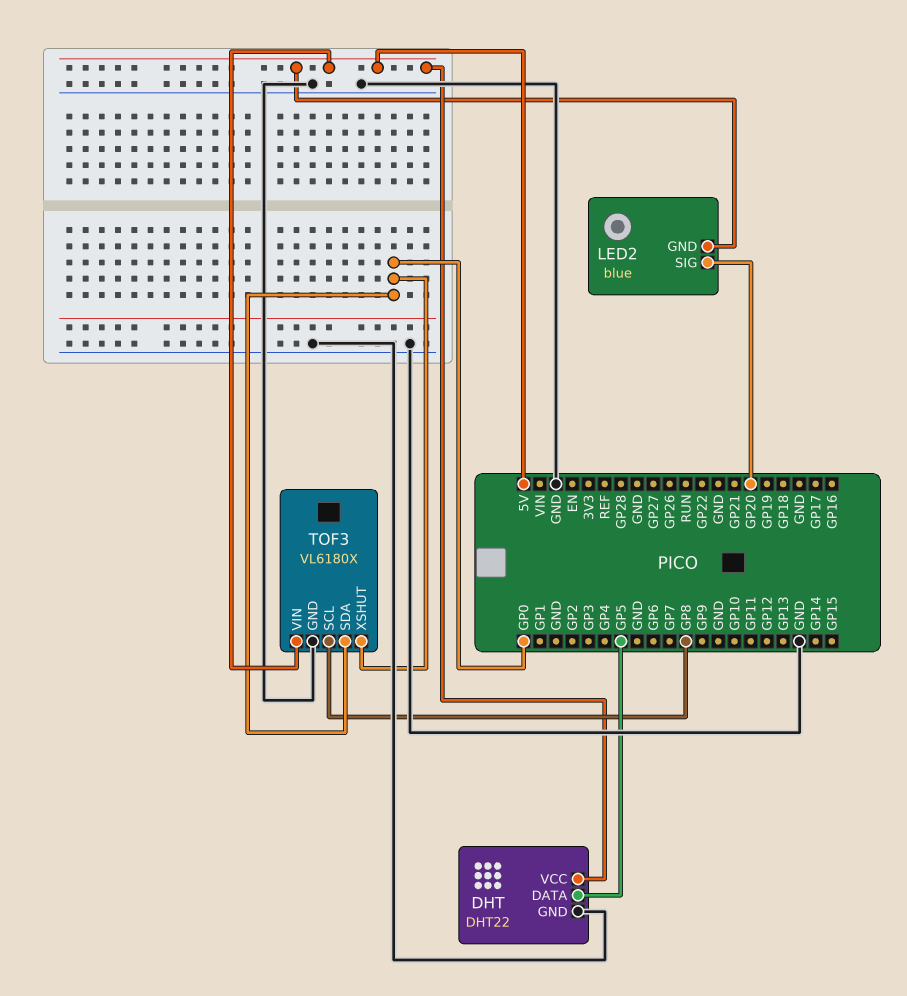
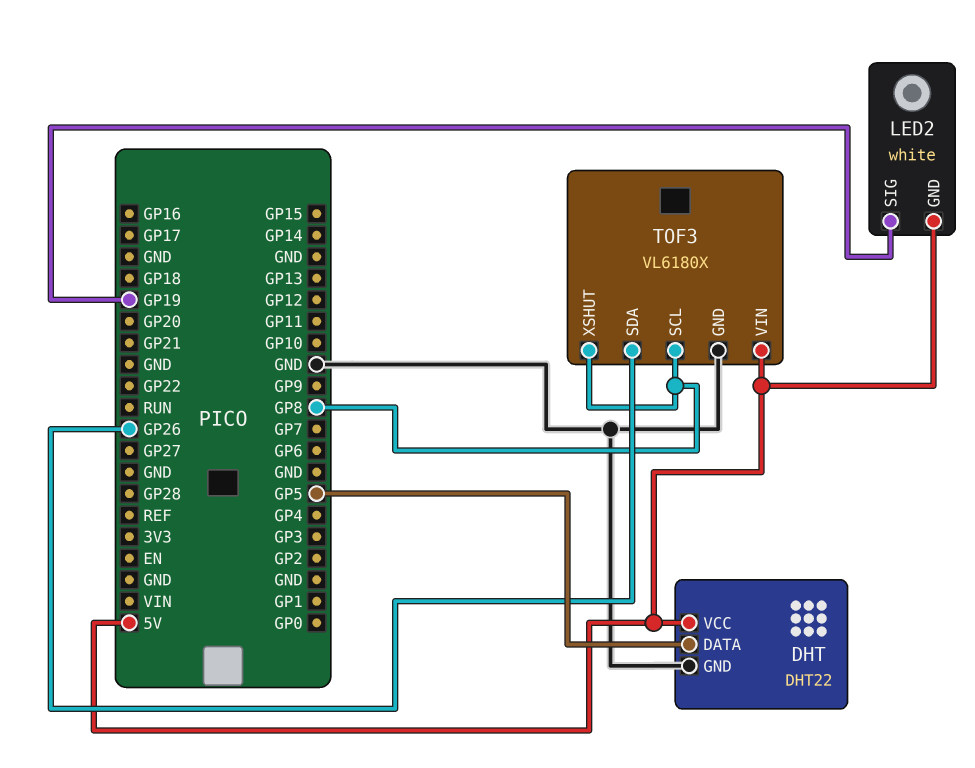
LED2: blue -> white
LED2 pin SIG: GP20 -> GP19
TOF3 pin SDA: GP0 -> GP26
TOF3 pin XSHUT: GP0 -> GP8

